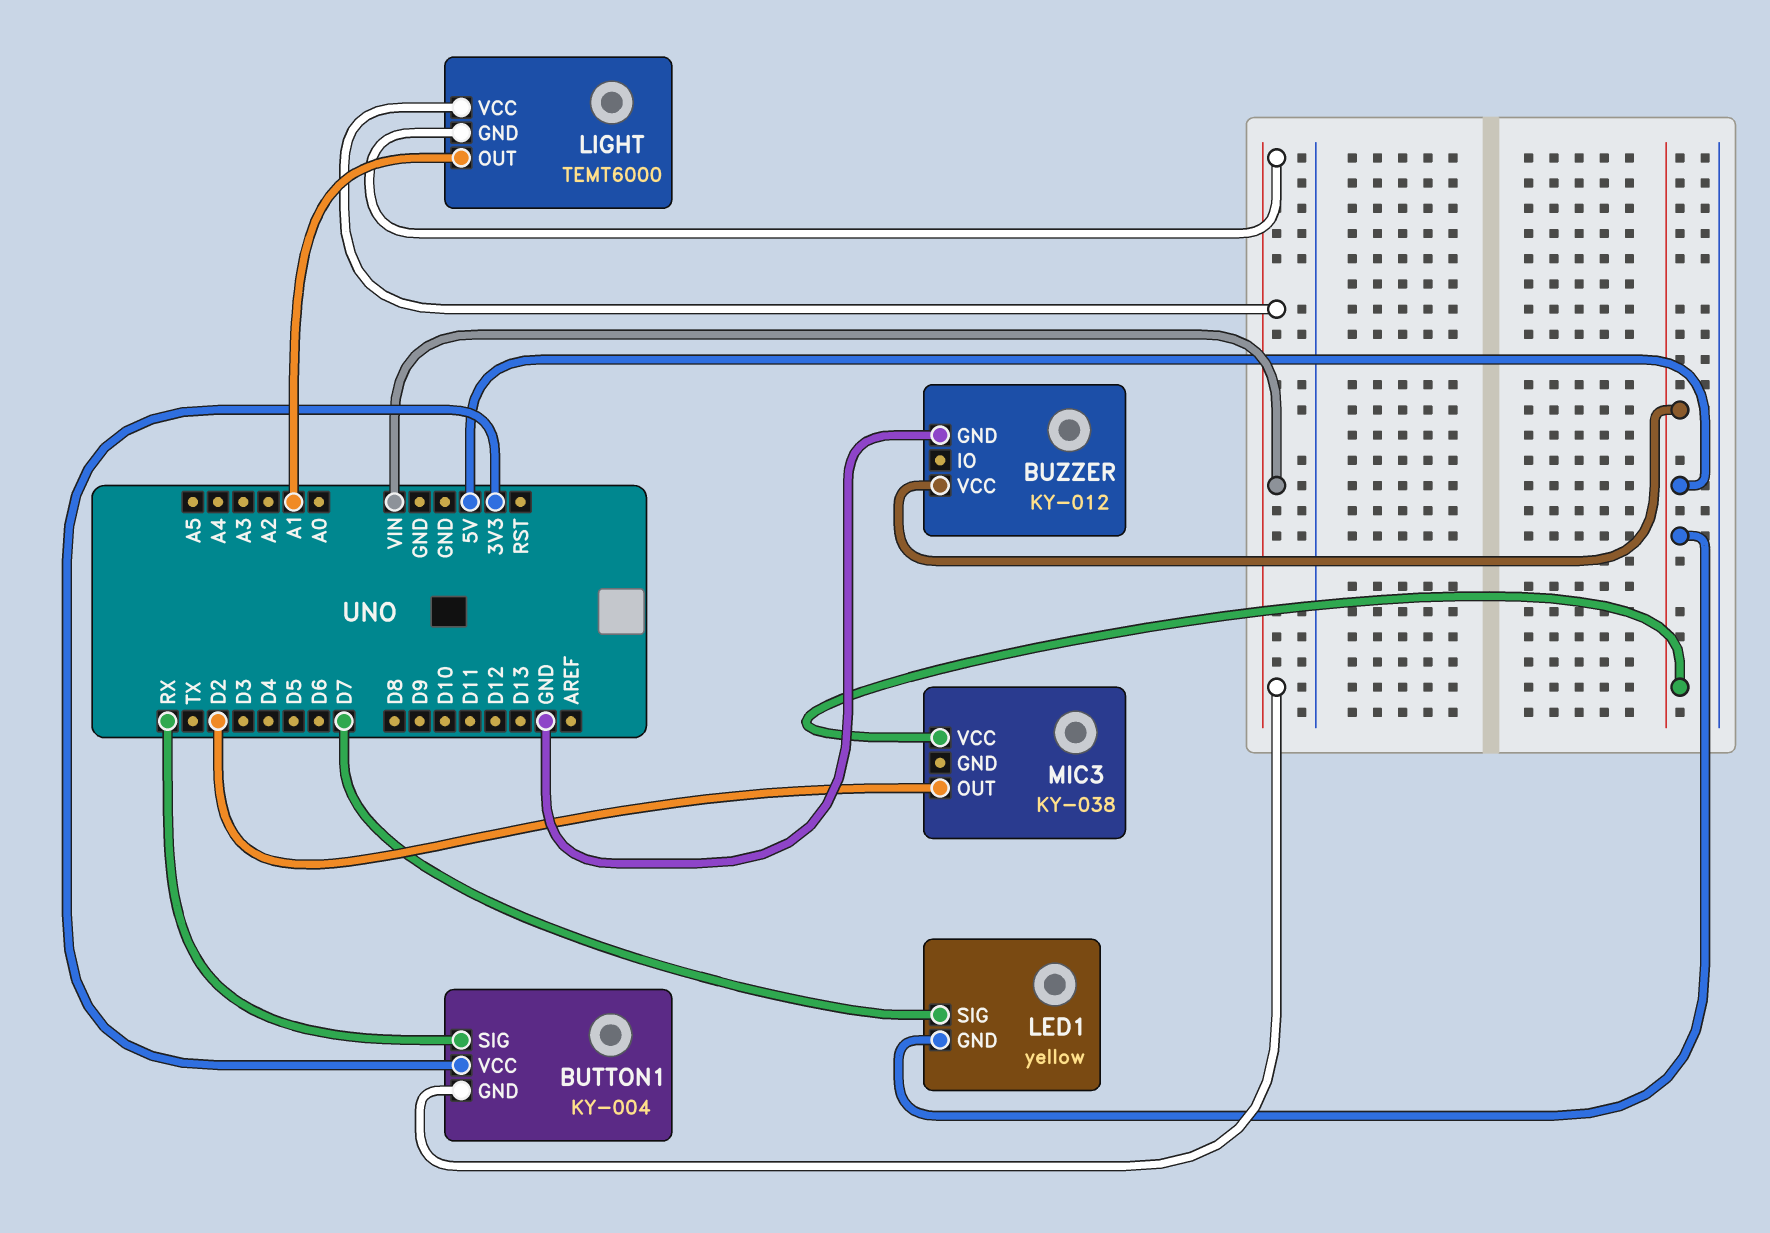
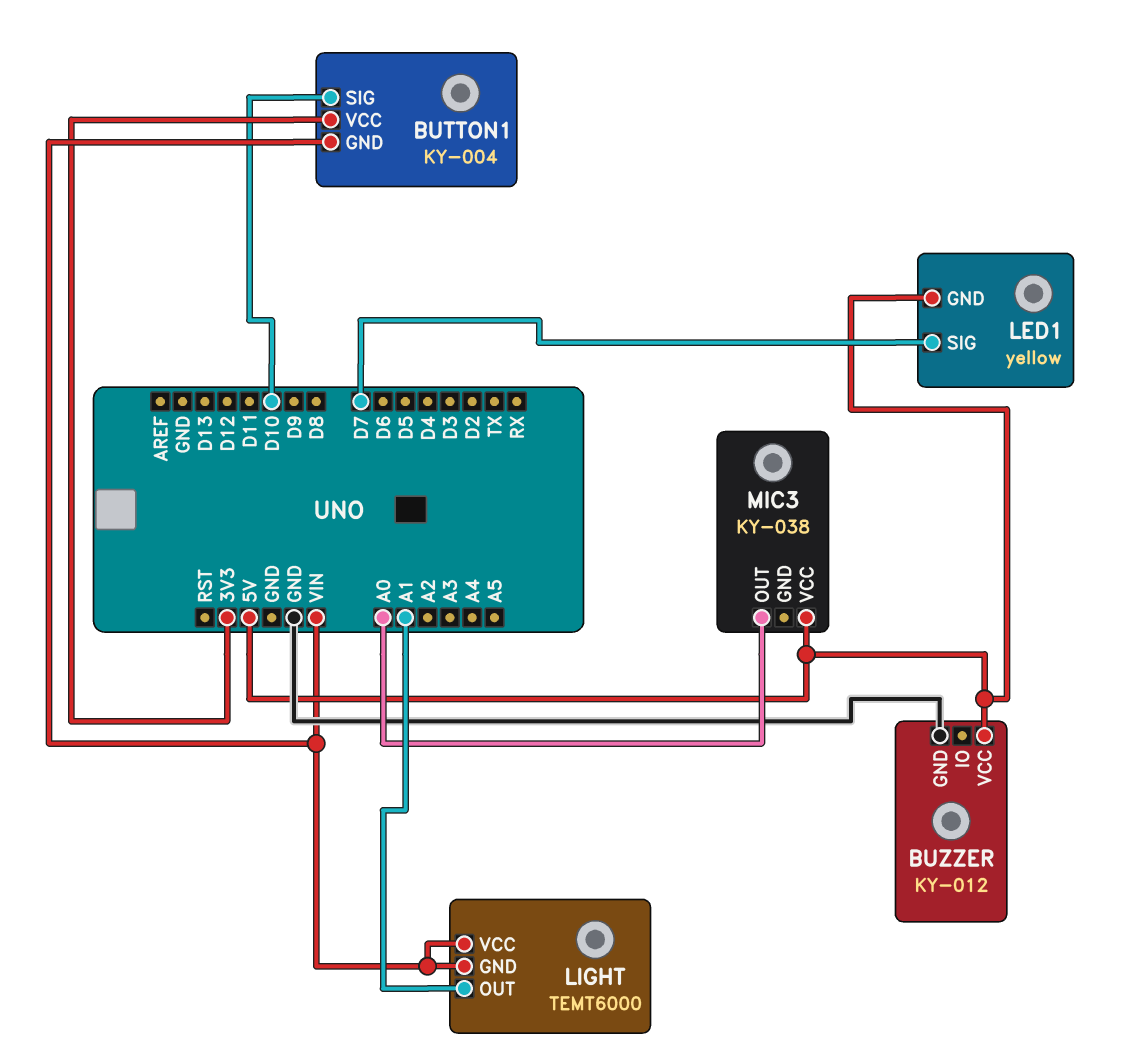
BUTTON1 pin SIG: RX -> D10
MIC3 pin OUT: D2 -> A0

